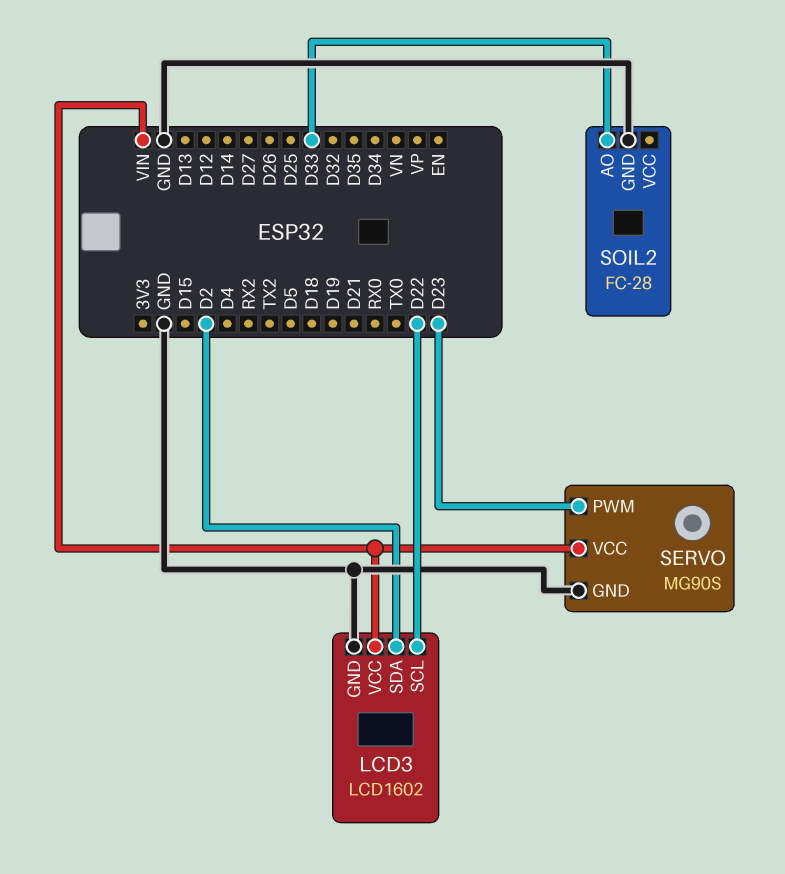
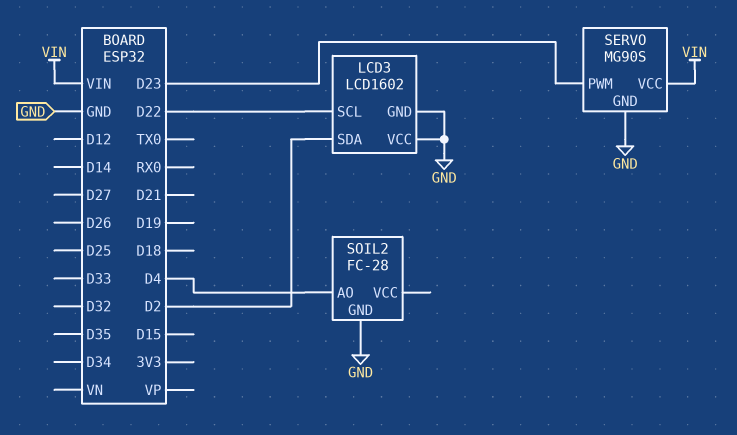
LCD3 pin VCC: VIN -> GND
SOIL2 pin AO: D33 -> D4

